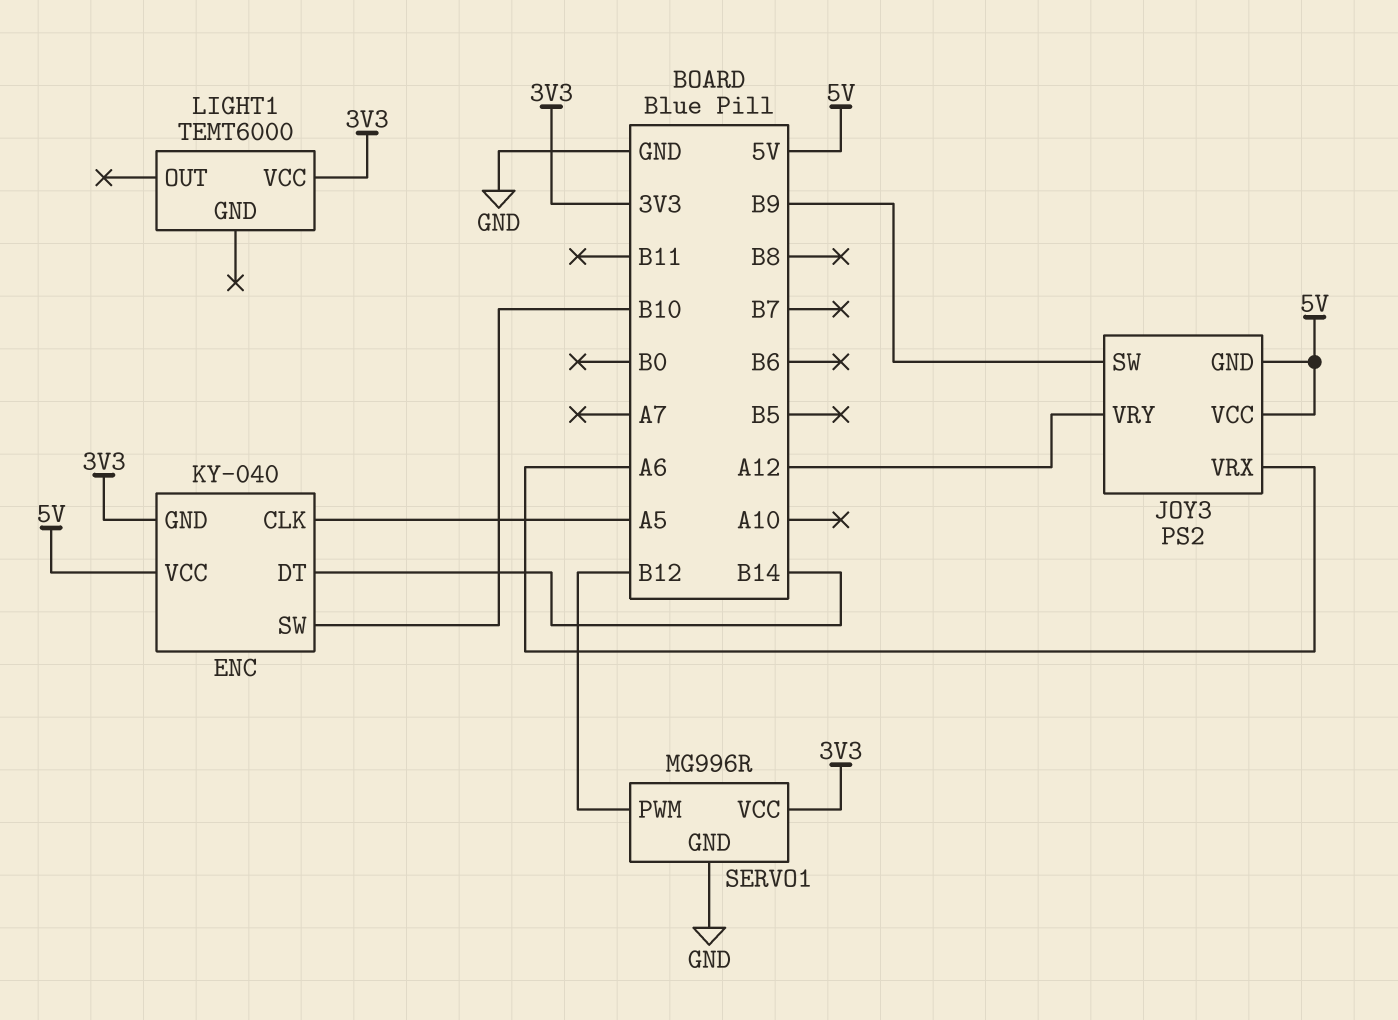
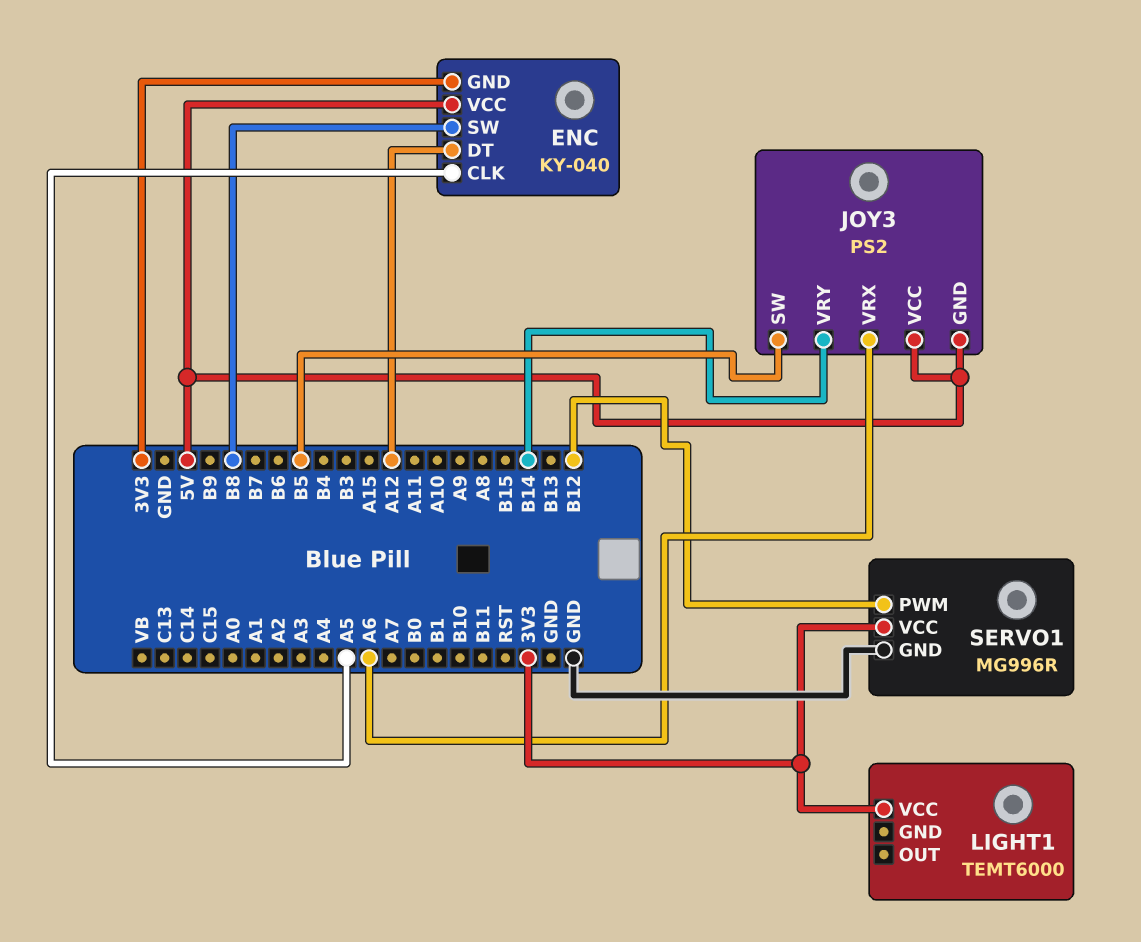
ENC pin DT: B14 -> A12
ENC pin SW: B10 -> B8
JOY3 pin SW: B9 -> B5
JOY3 pin VRY: A12 -> B14

